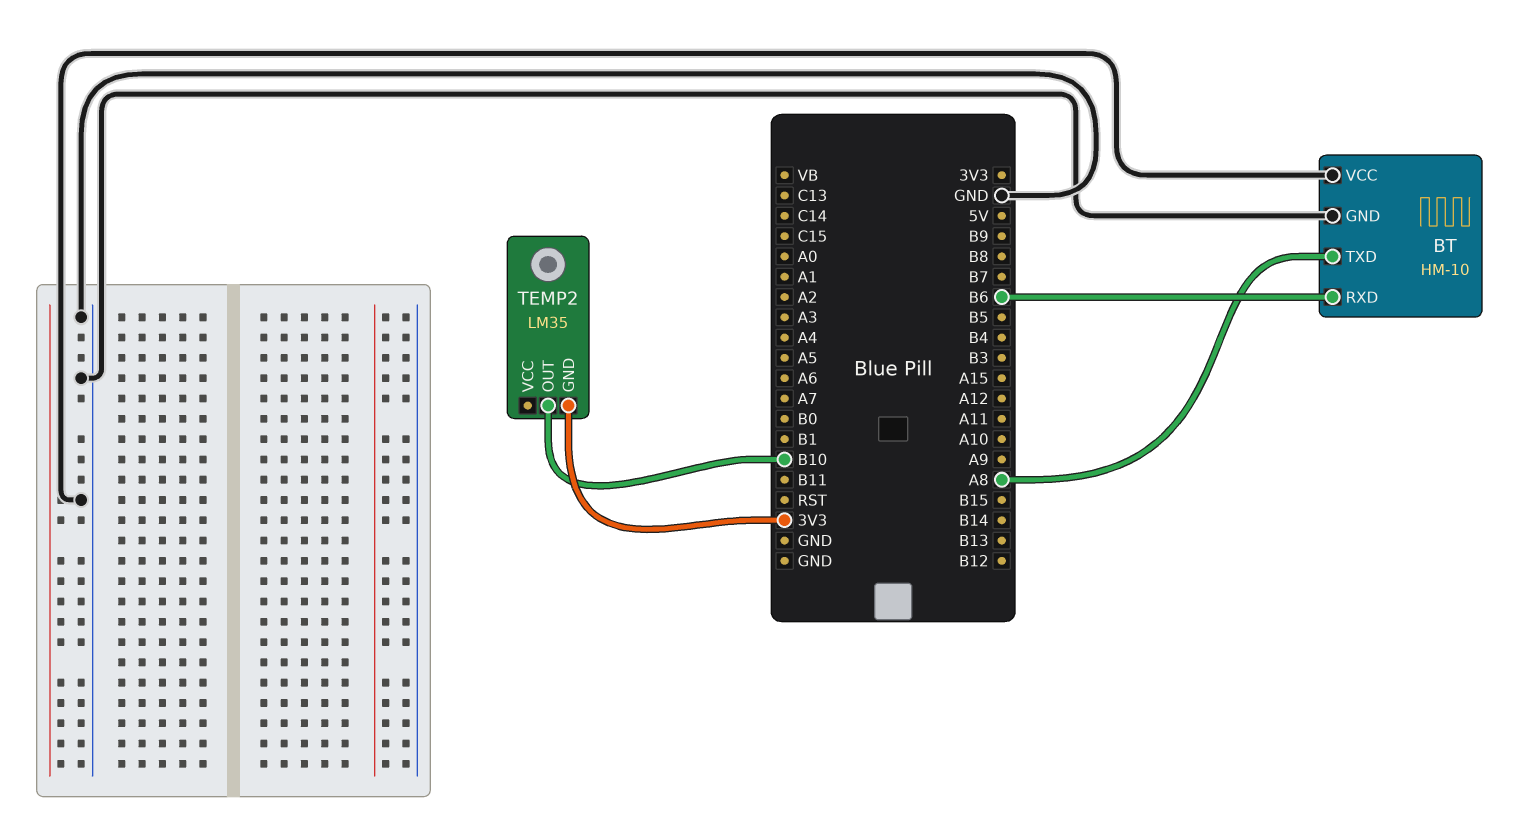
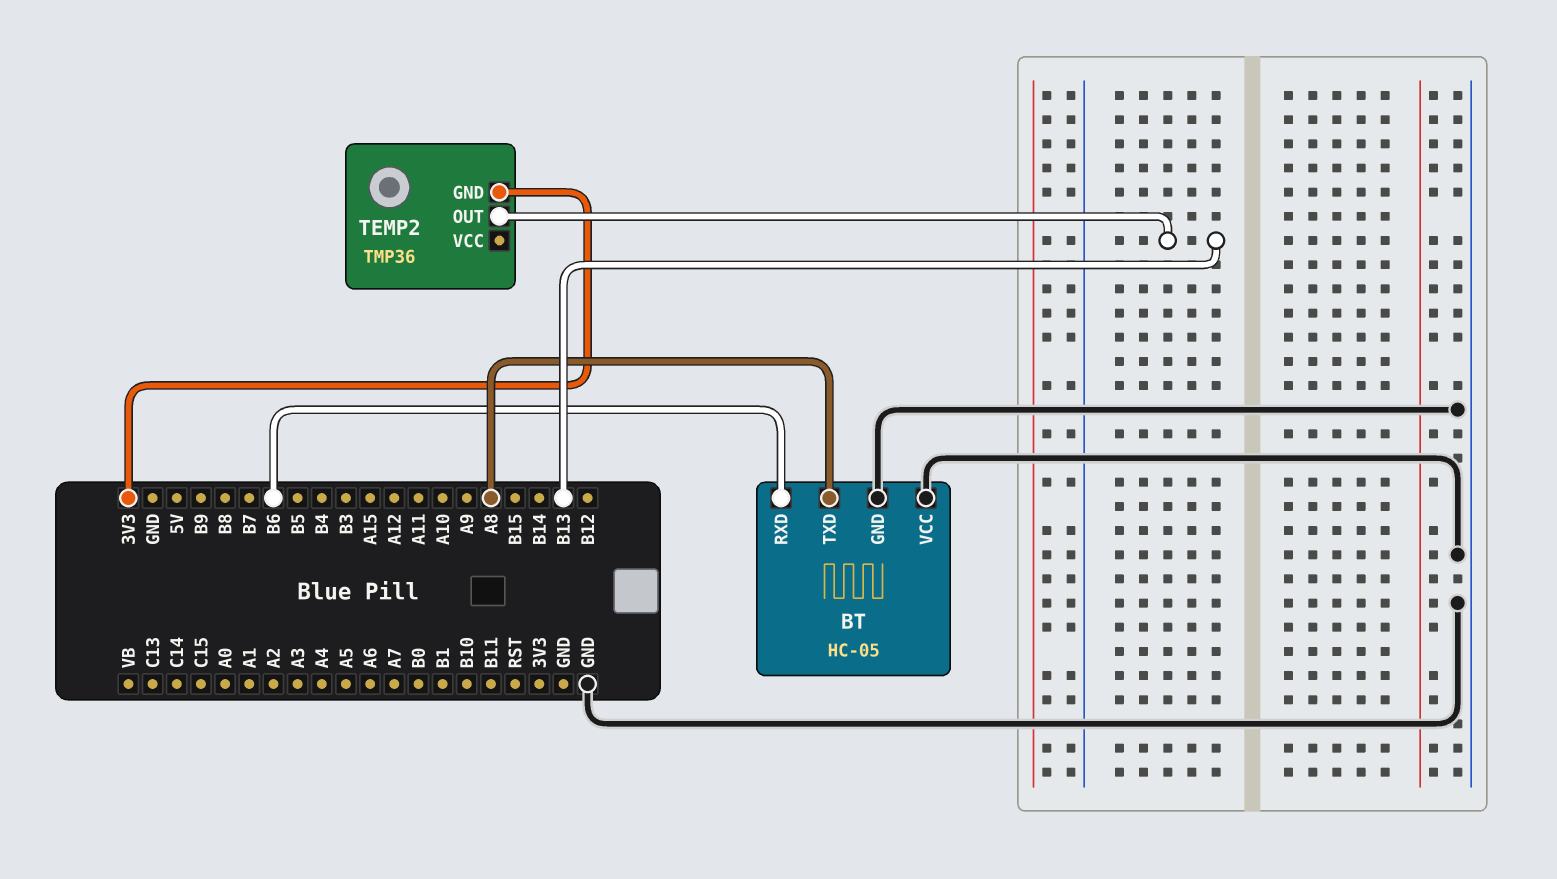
BT: HM-10 -> HC-05
TEMP2: LM35 -> TMP36
TEMP2 pin OUT: B10 -> B13

